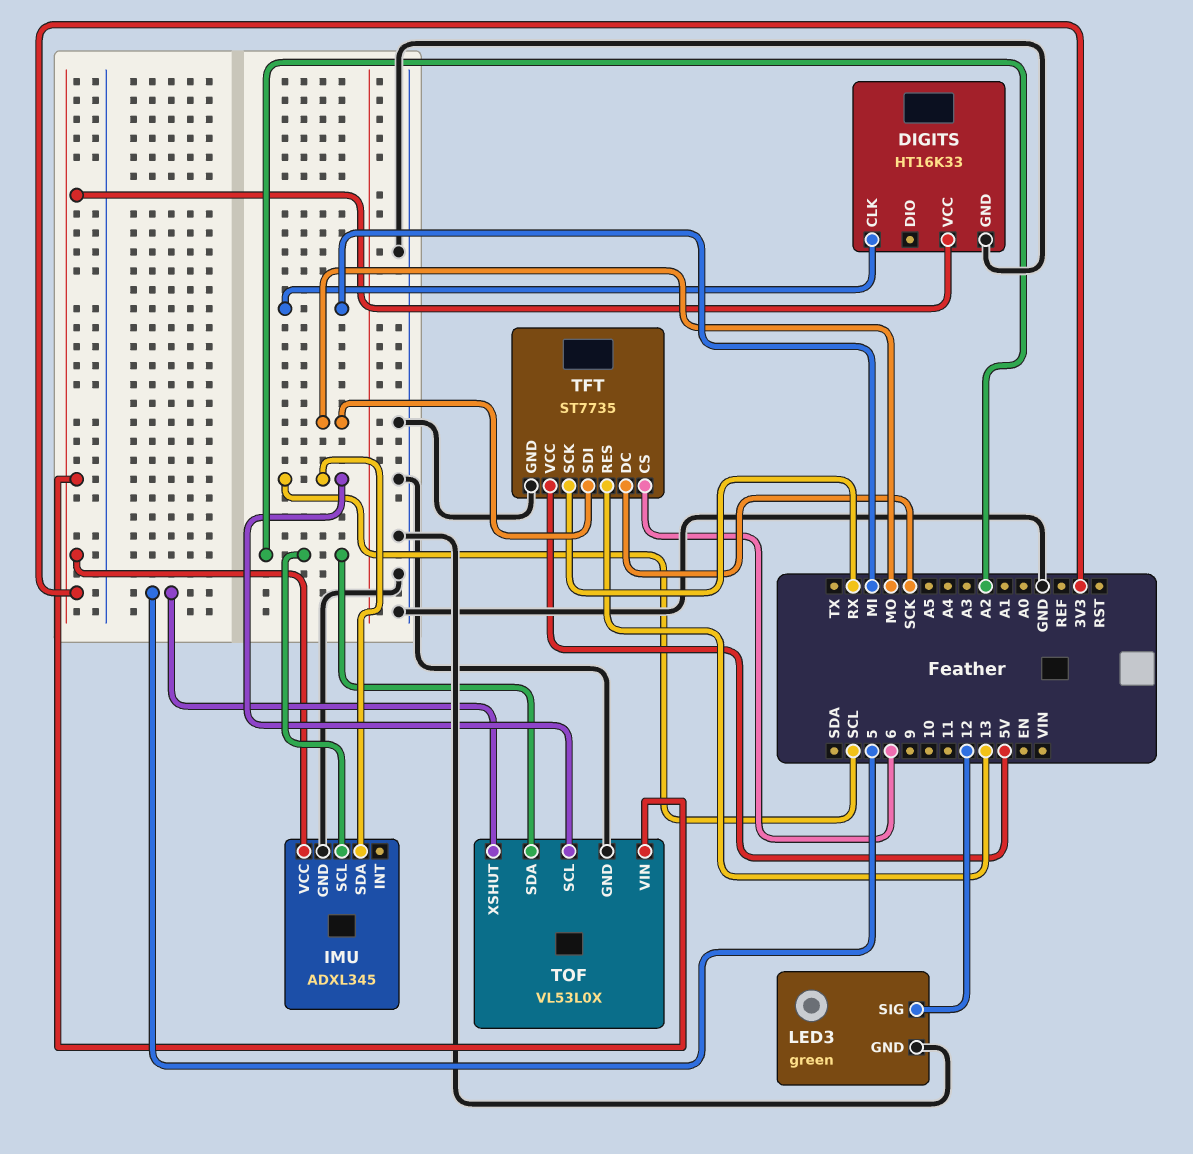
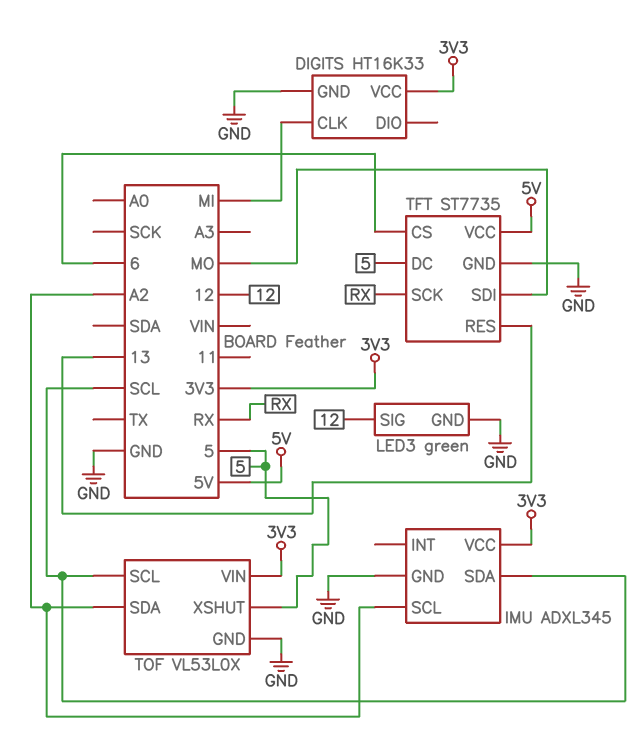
TFT pin DC: SCK -> 5

